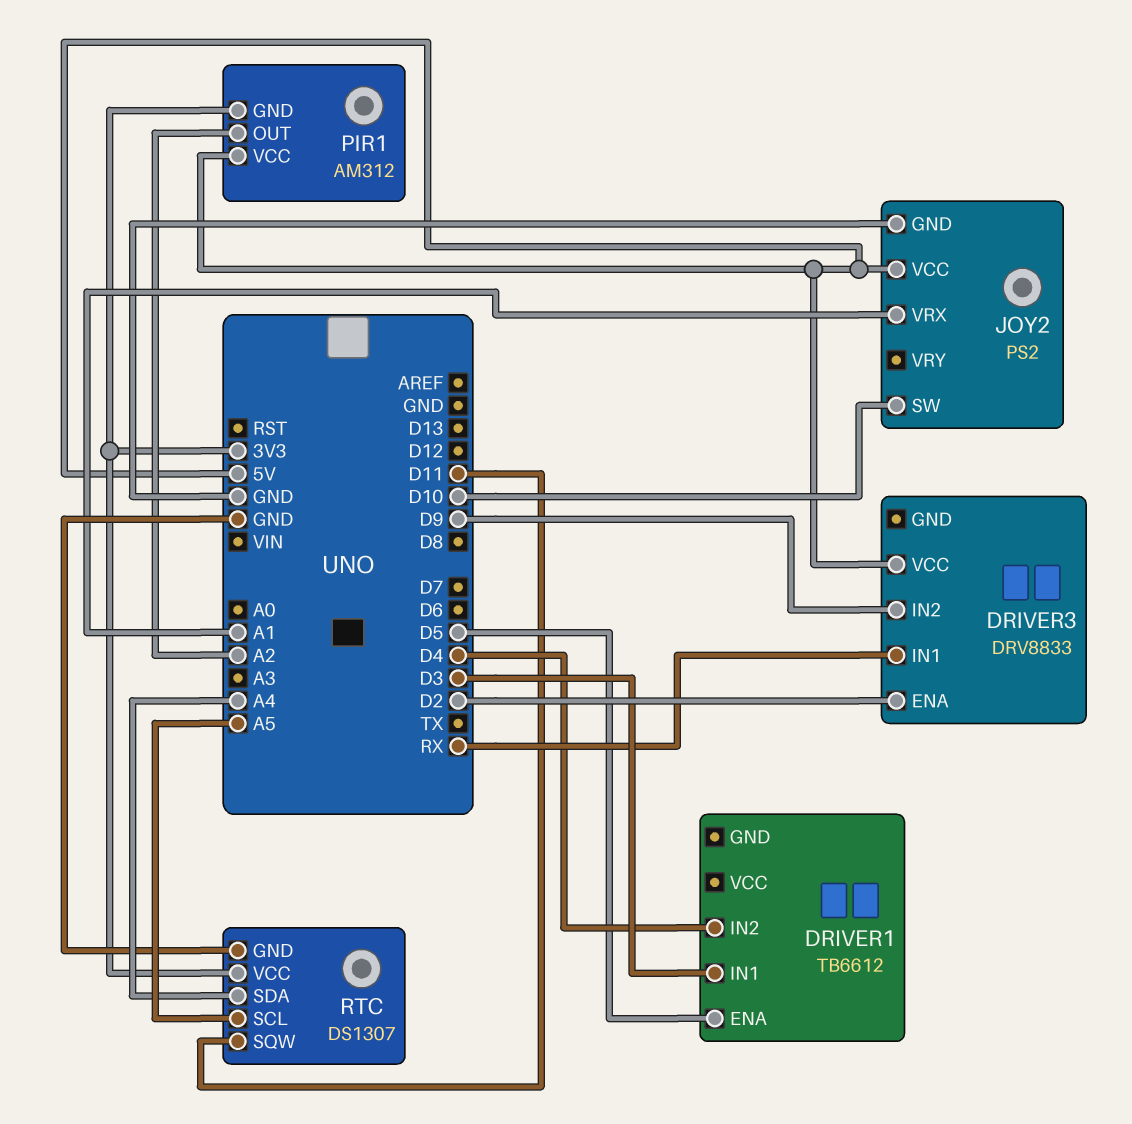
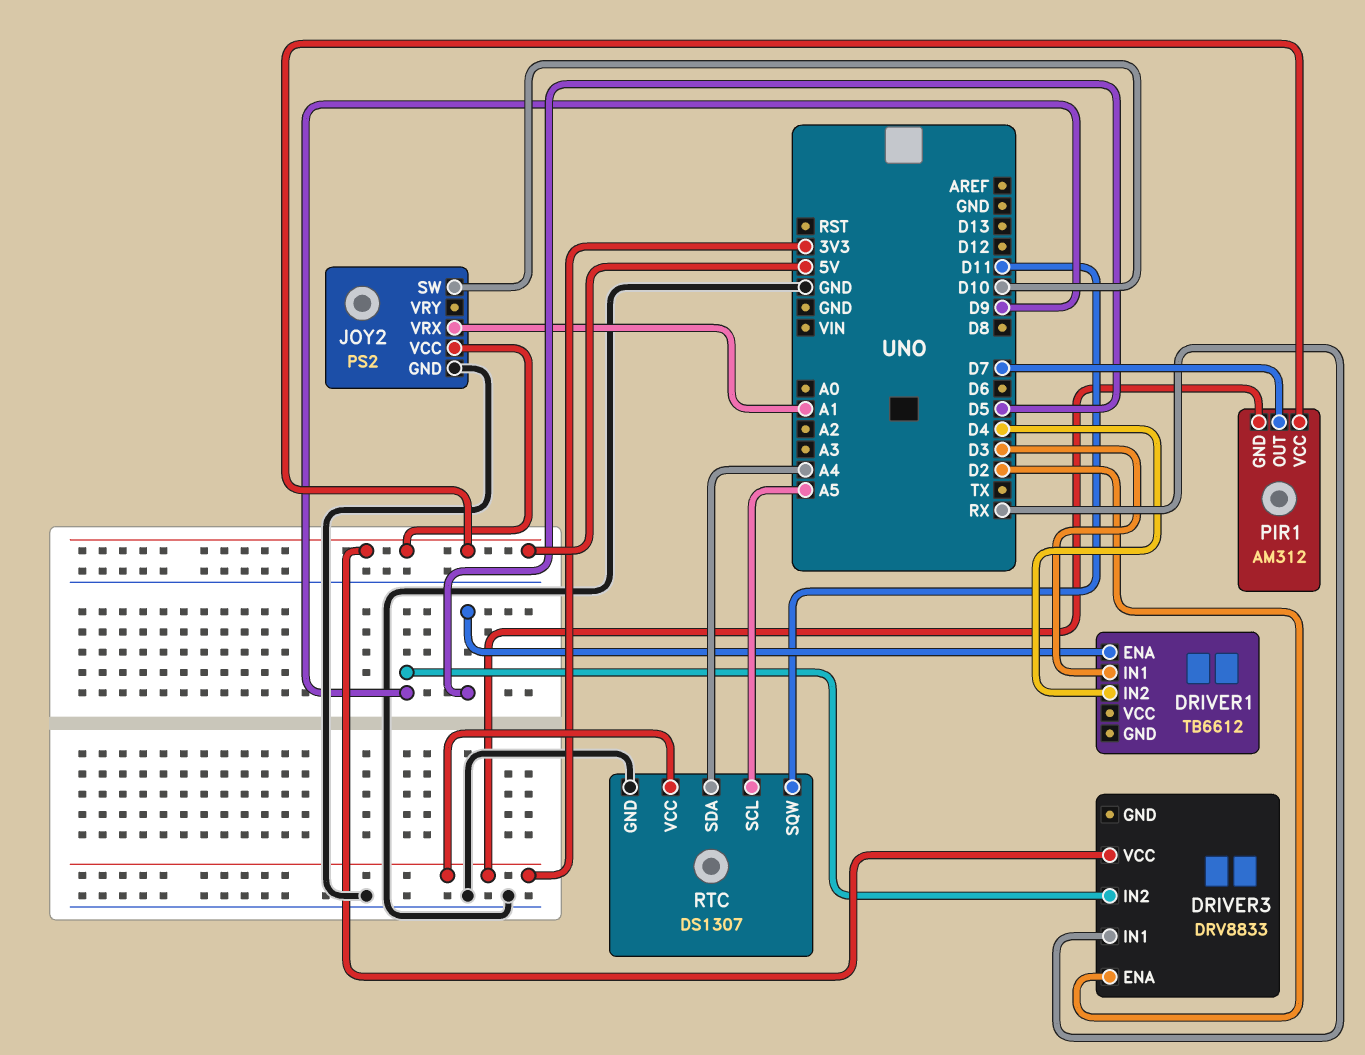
PIR1 pin OUT: A2 -> D7

